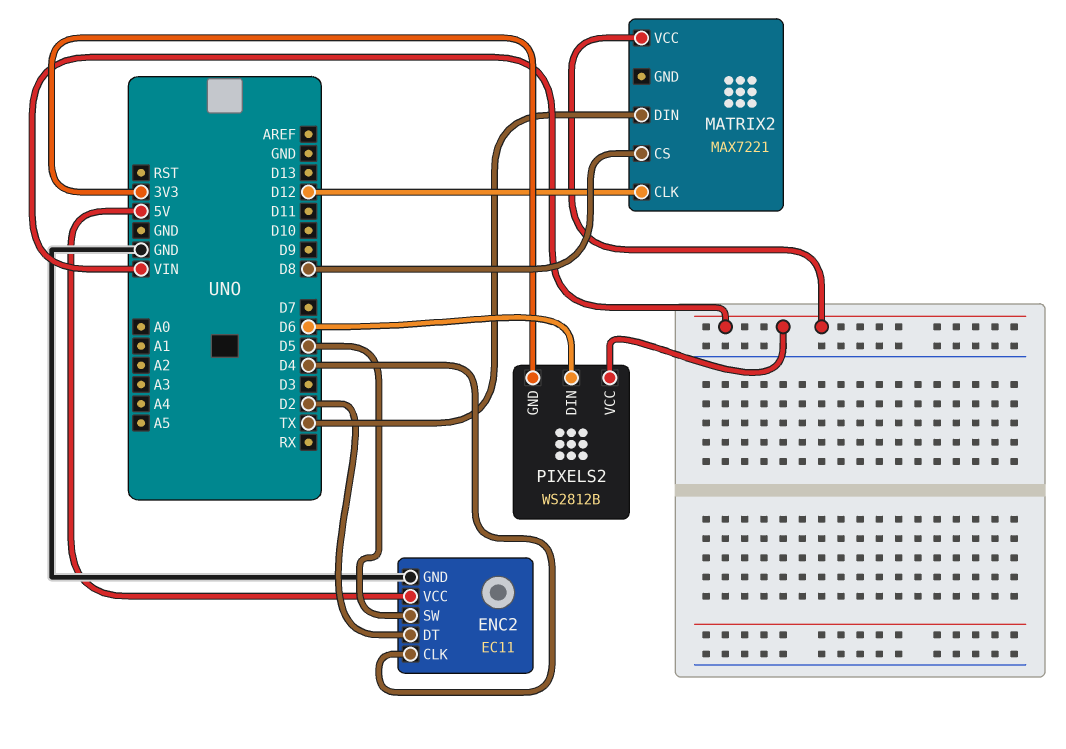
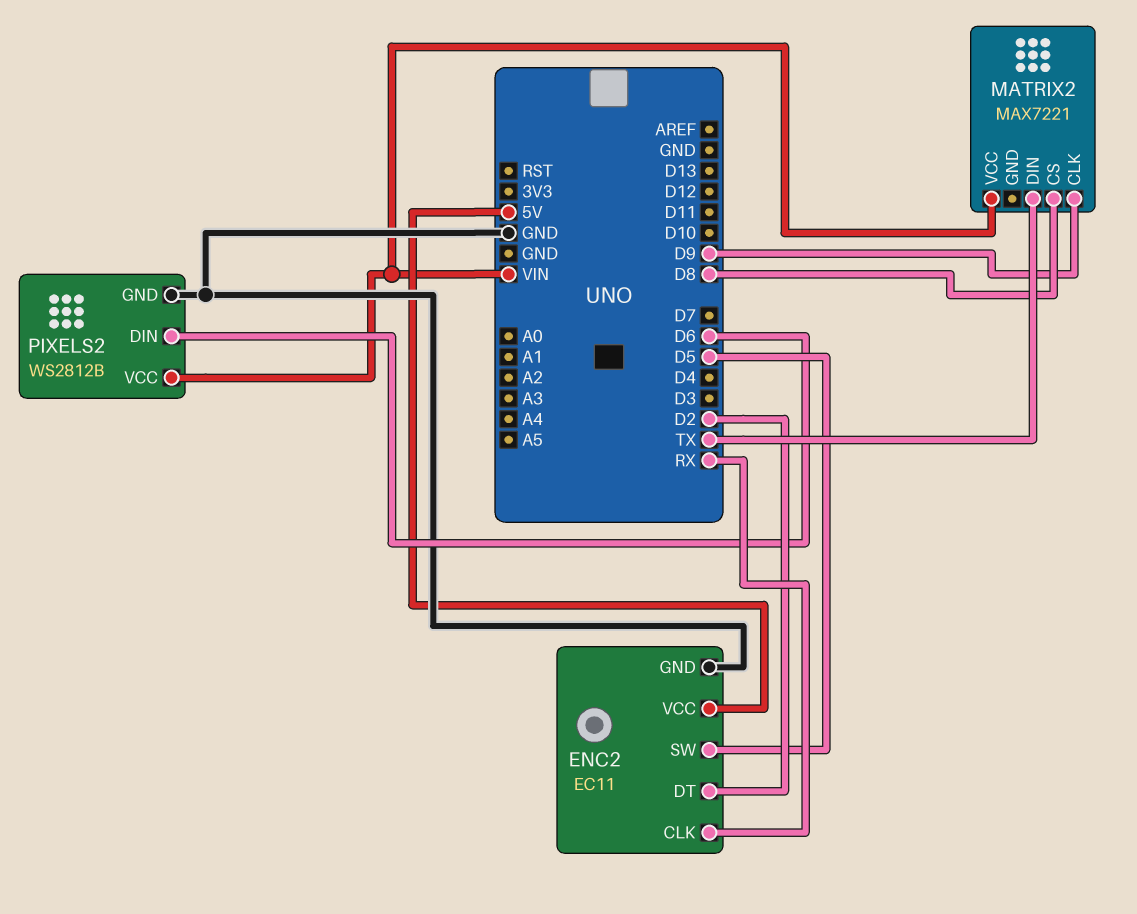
ENC2 pin CLK: D4 -> RX
MATRIX2 pin CLK: D12 -> D9
PIXELS2 pin GND: 3V3 -> GND

